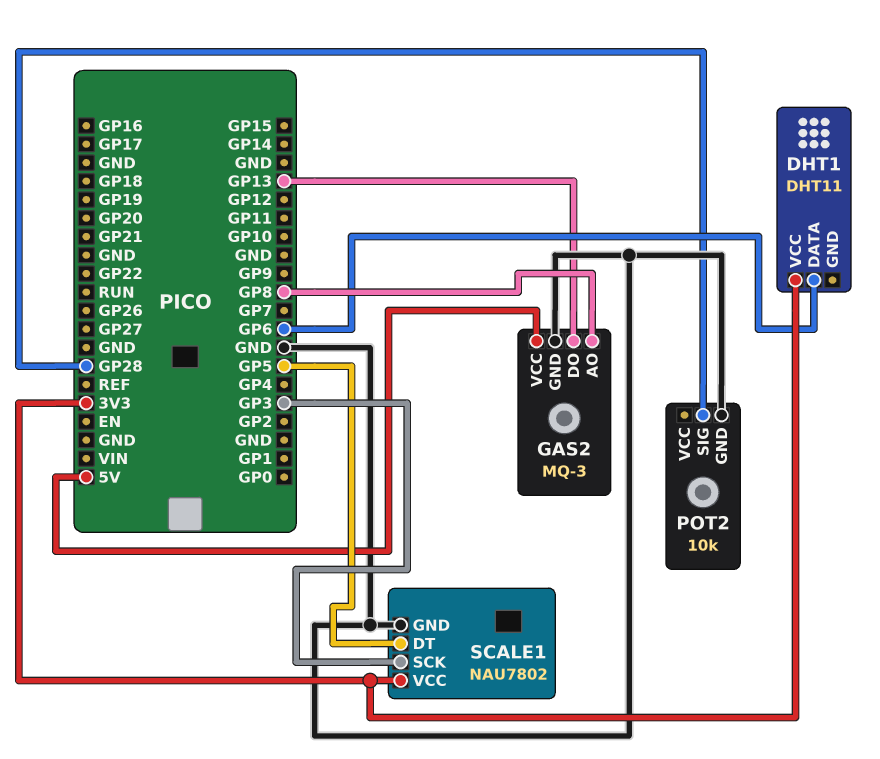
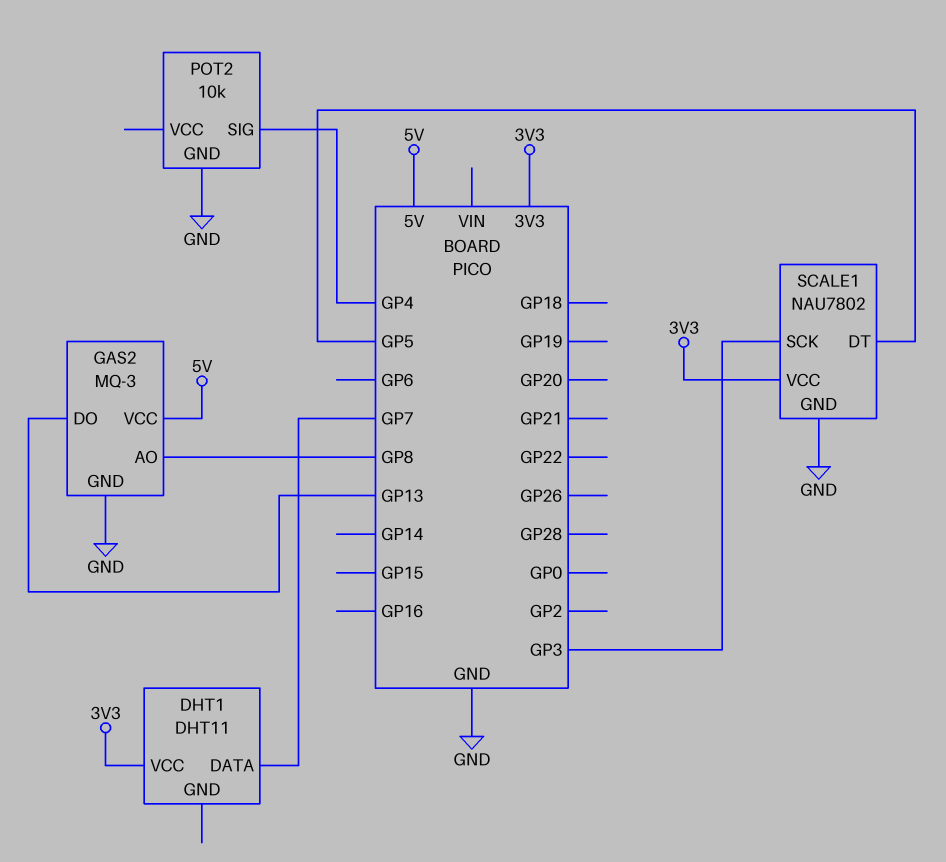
DHT1 pin DATA: GP6 -> GP7
POT2 pin SIG: GP28 -> GP4

